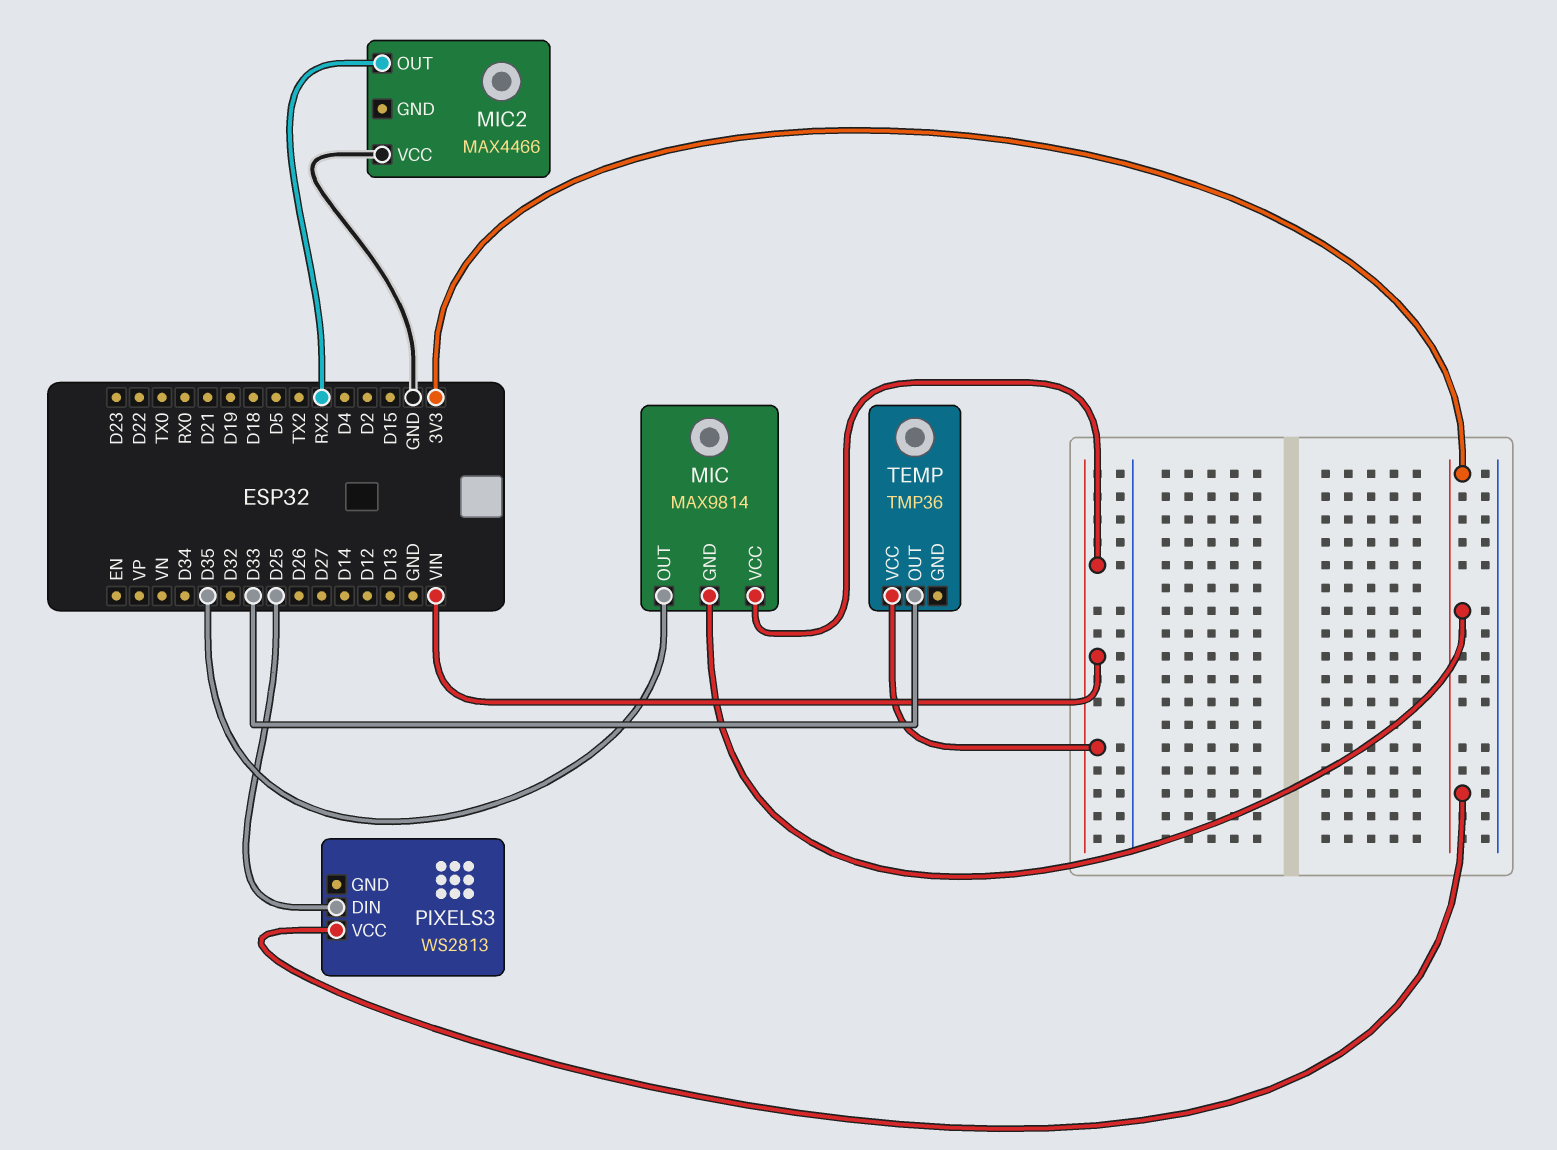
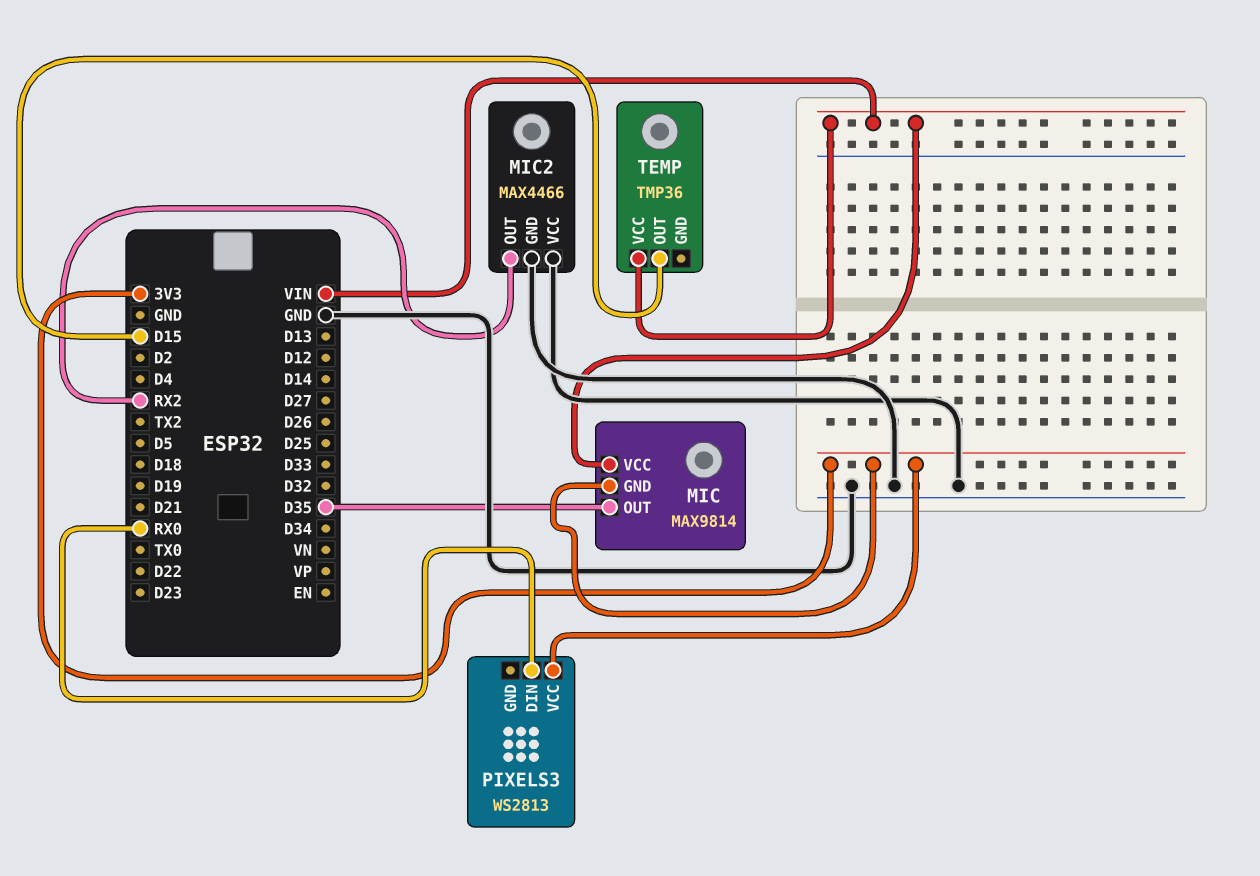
MIC2 pin GND: none -> GND
PIXELS3 pin DIN: D25 -> RX0
TEMP pin OUT: D33 -> D15

